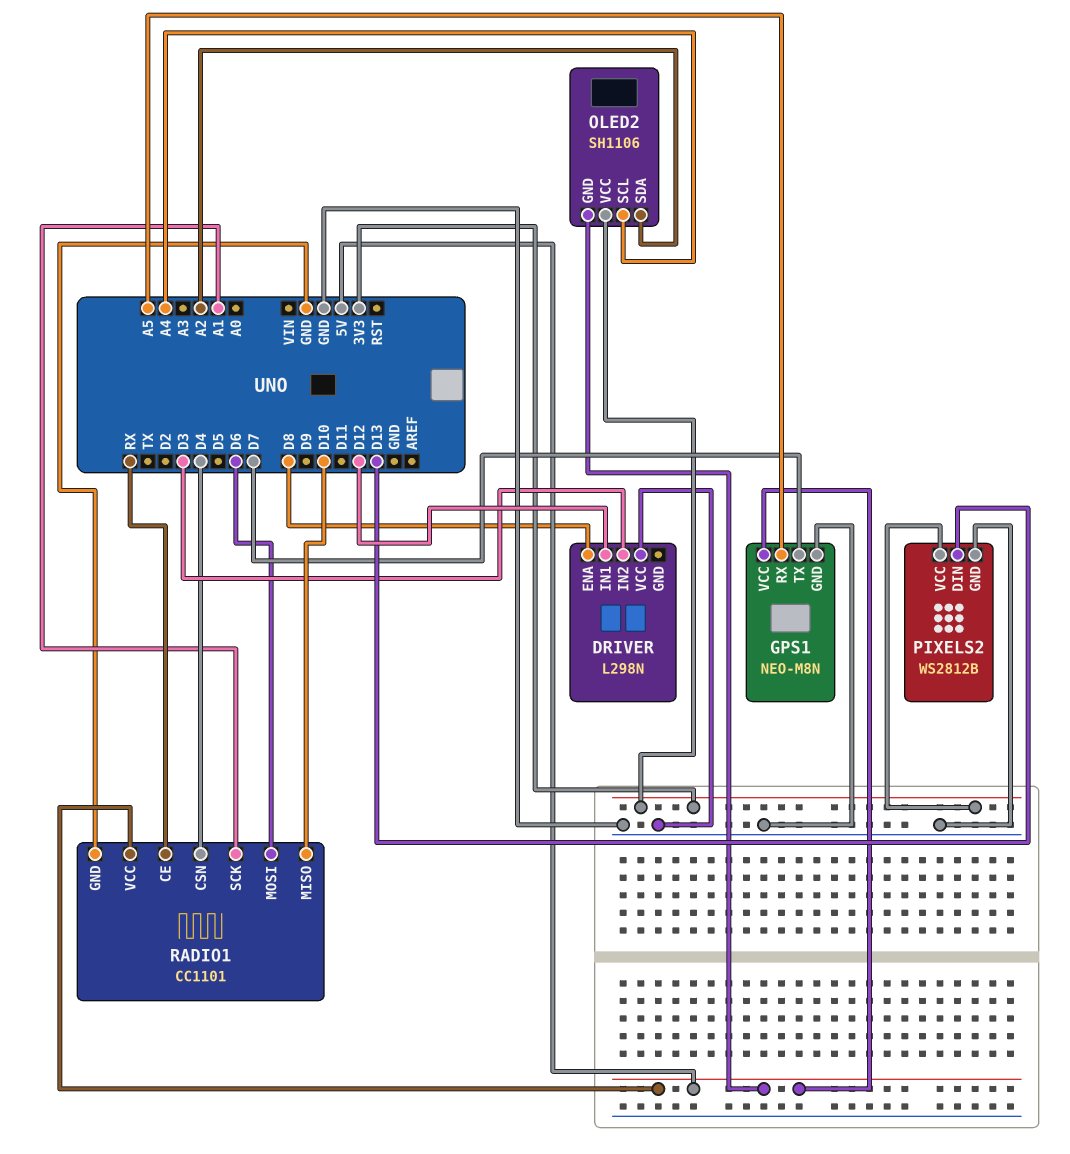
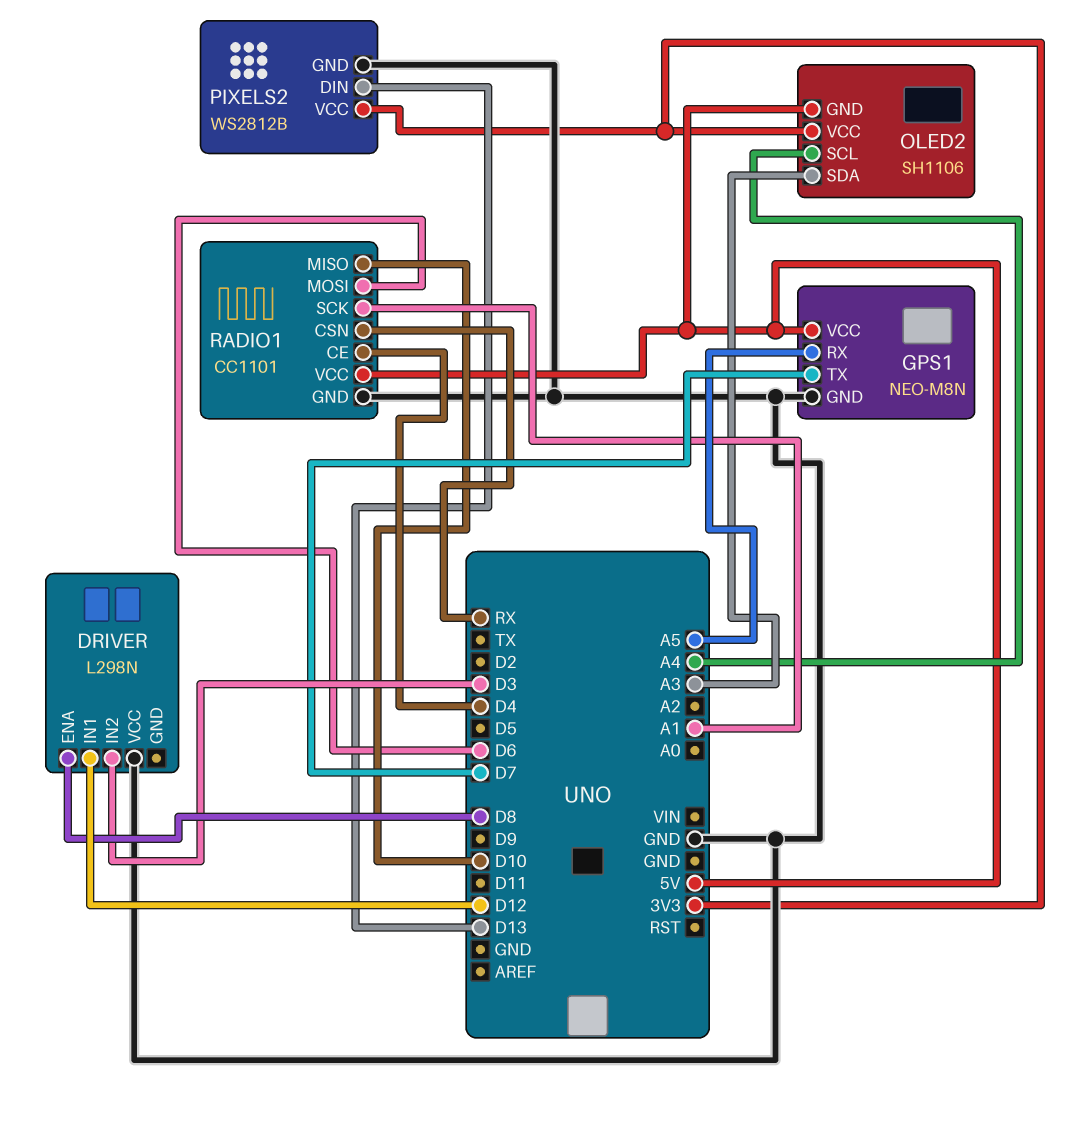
OLED2 pin SDA: A2 -> A3
RADIO1 pin CE: RX -> D4
RADIO1 pin CSN: D4 -> RX

